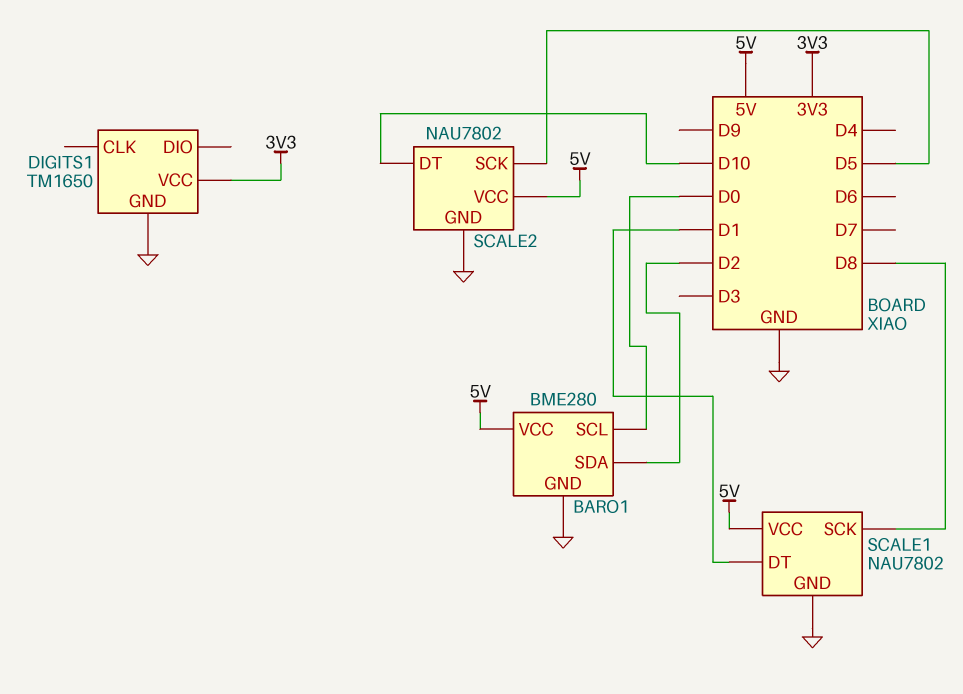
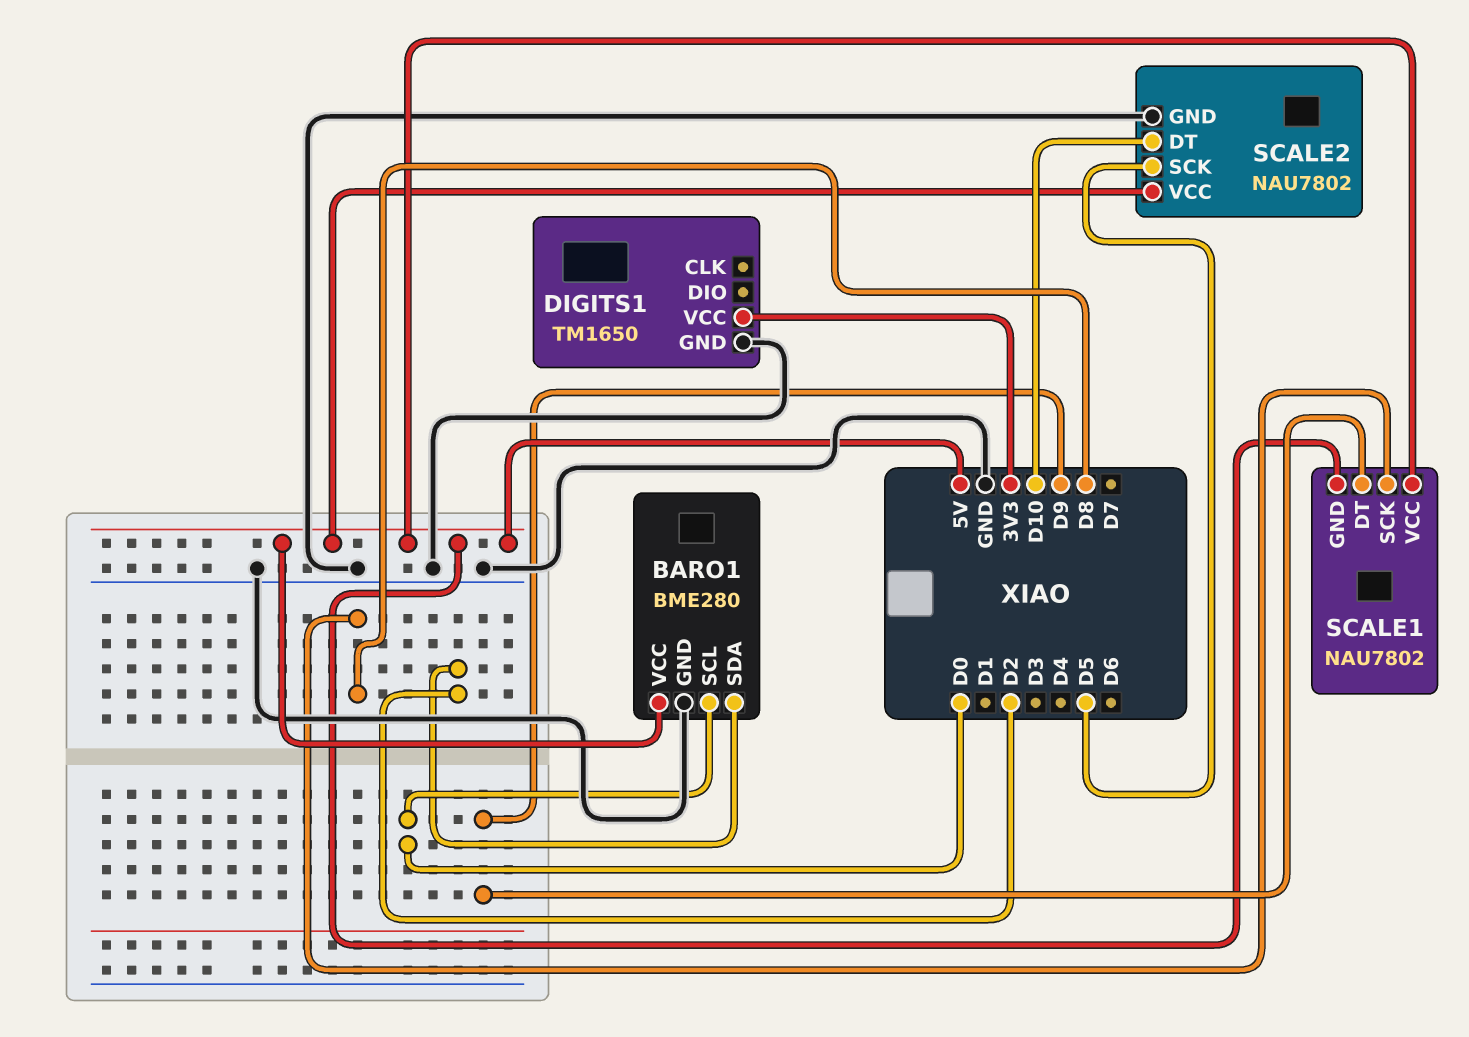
SCALE1 pin DT: D1 -> D9
SCALE1 pin GND: GND -> 5V

